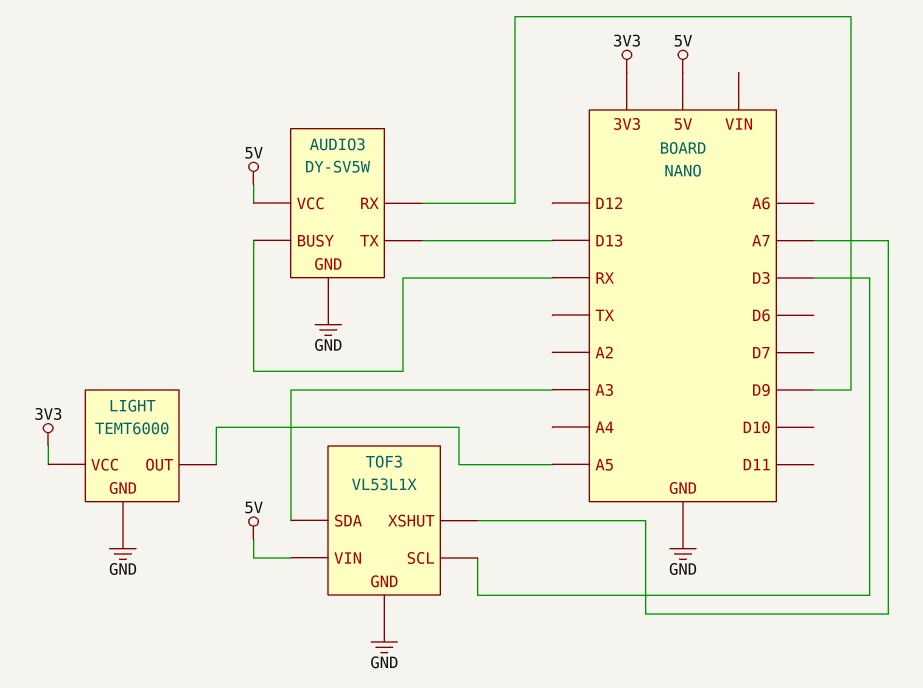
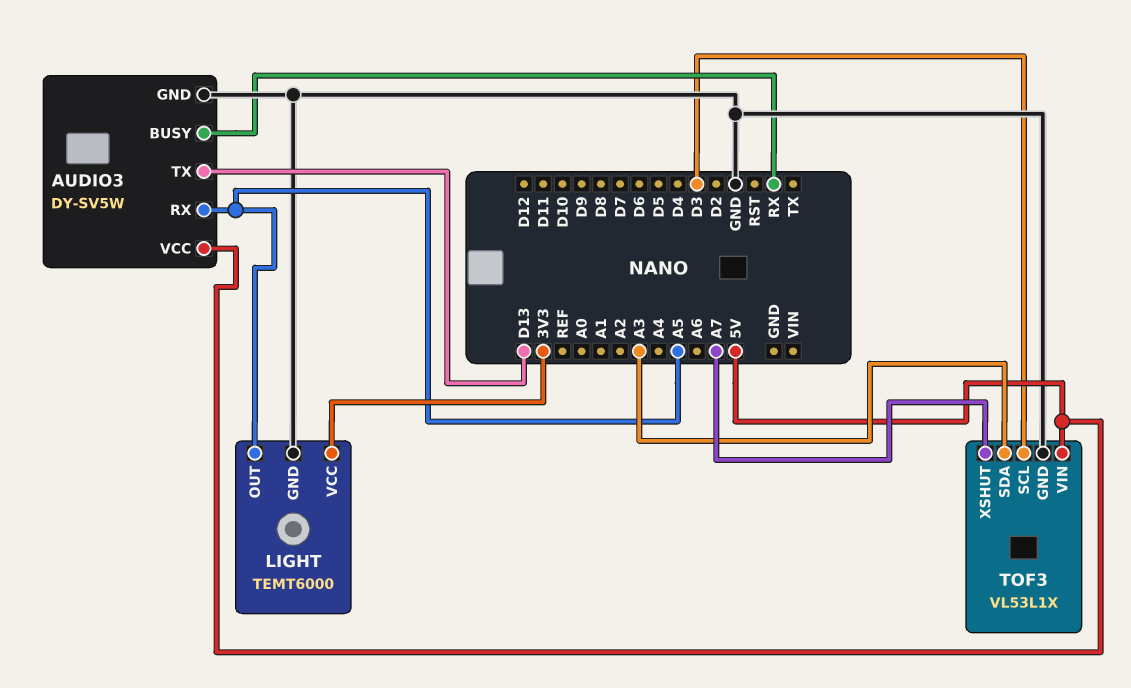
AUDIO3 pin RX: D9 -> A5

